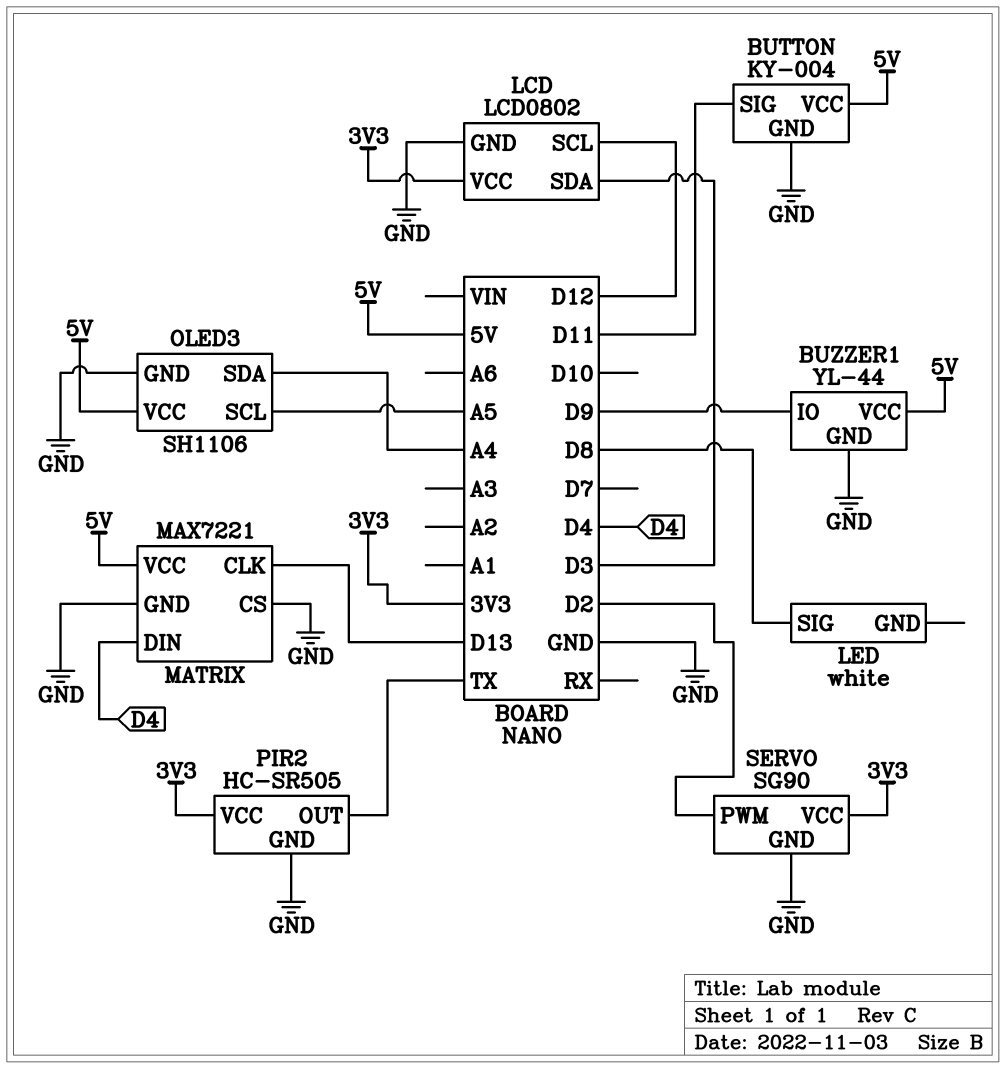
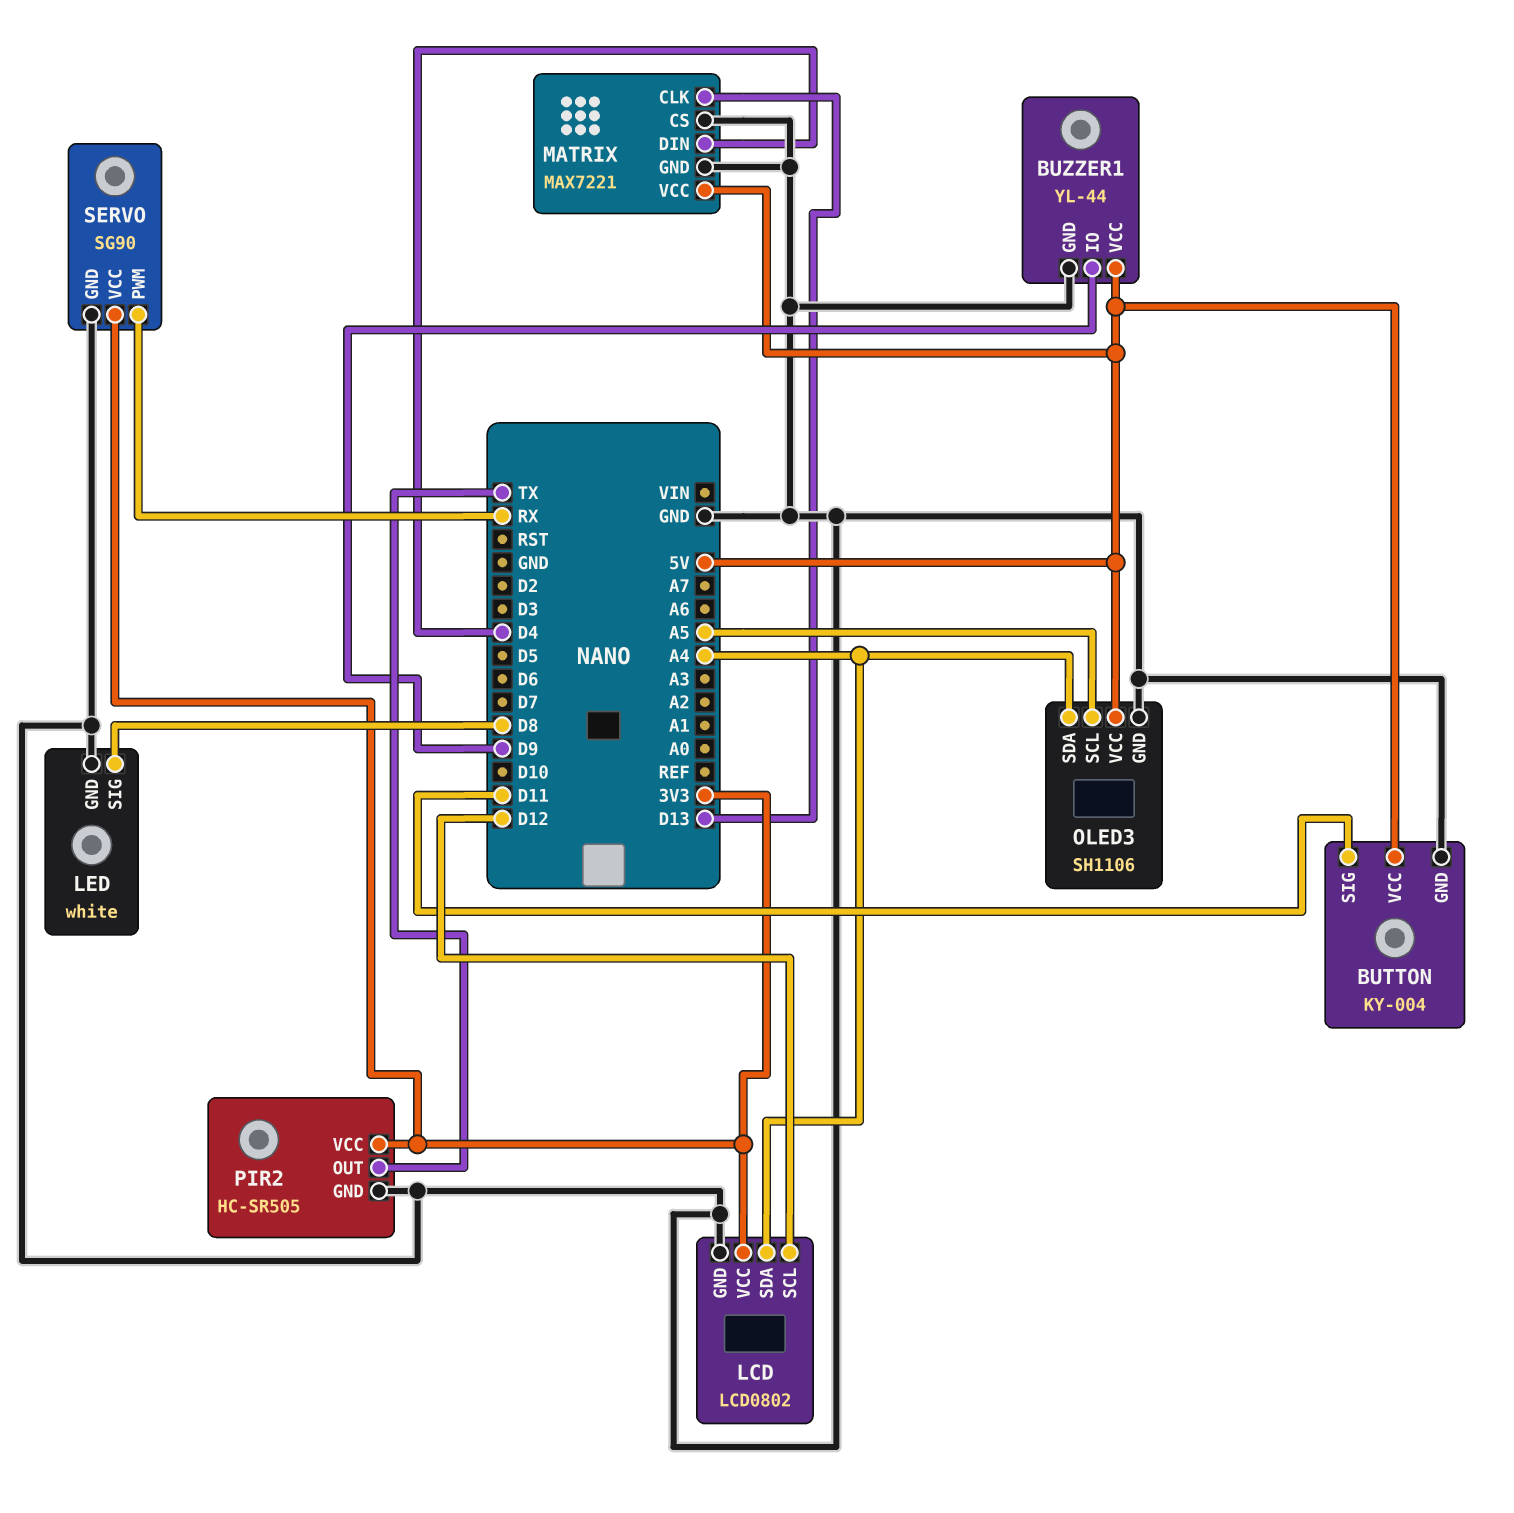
LCD pin SDA: D3 -> A4
LED pin GND: none -> GND
SERVO pin PWM: D2 -> RX

